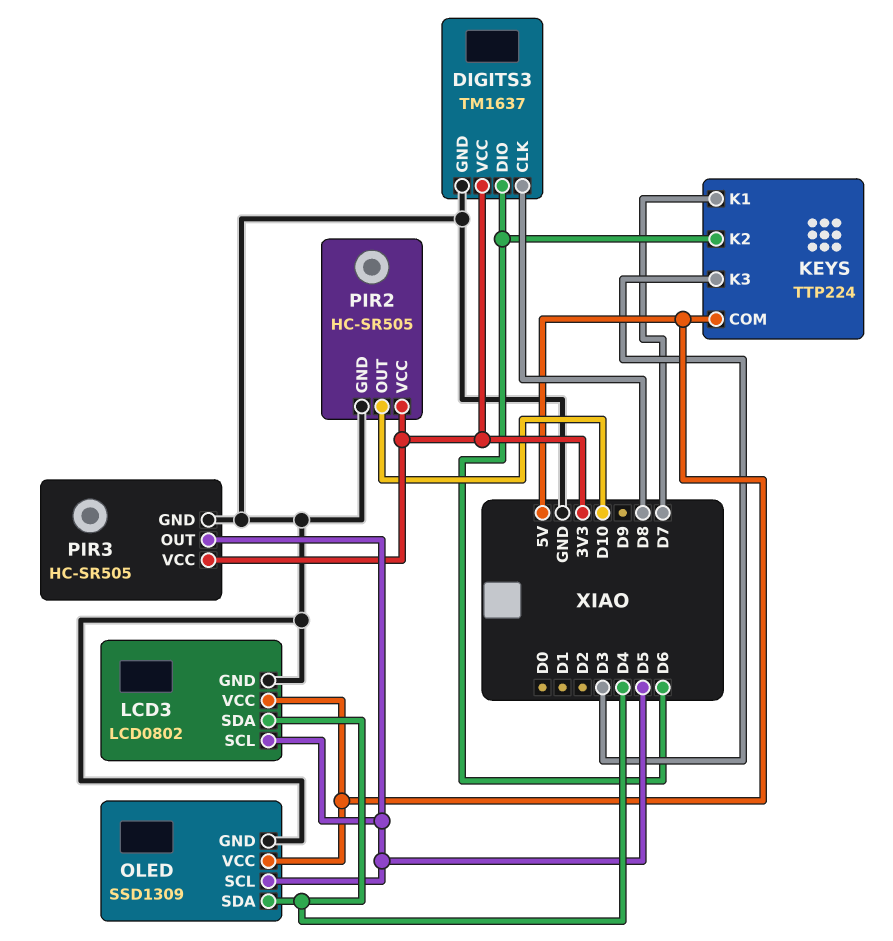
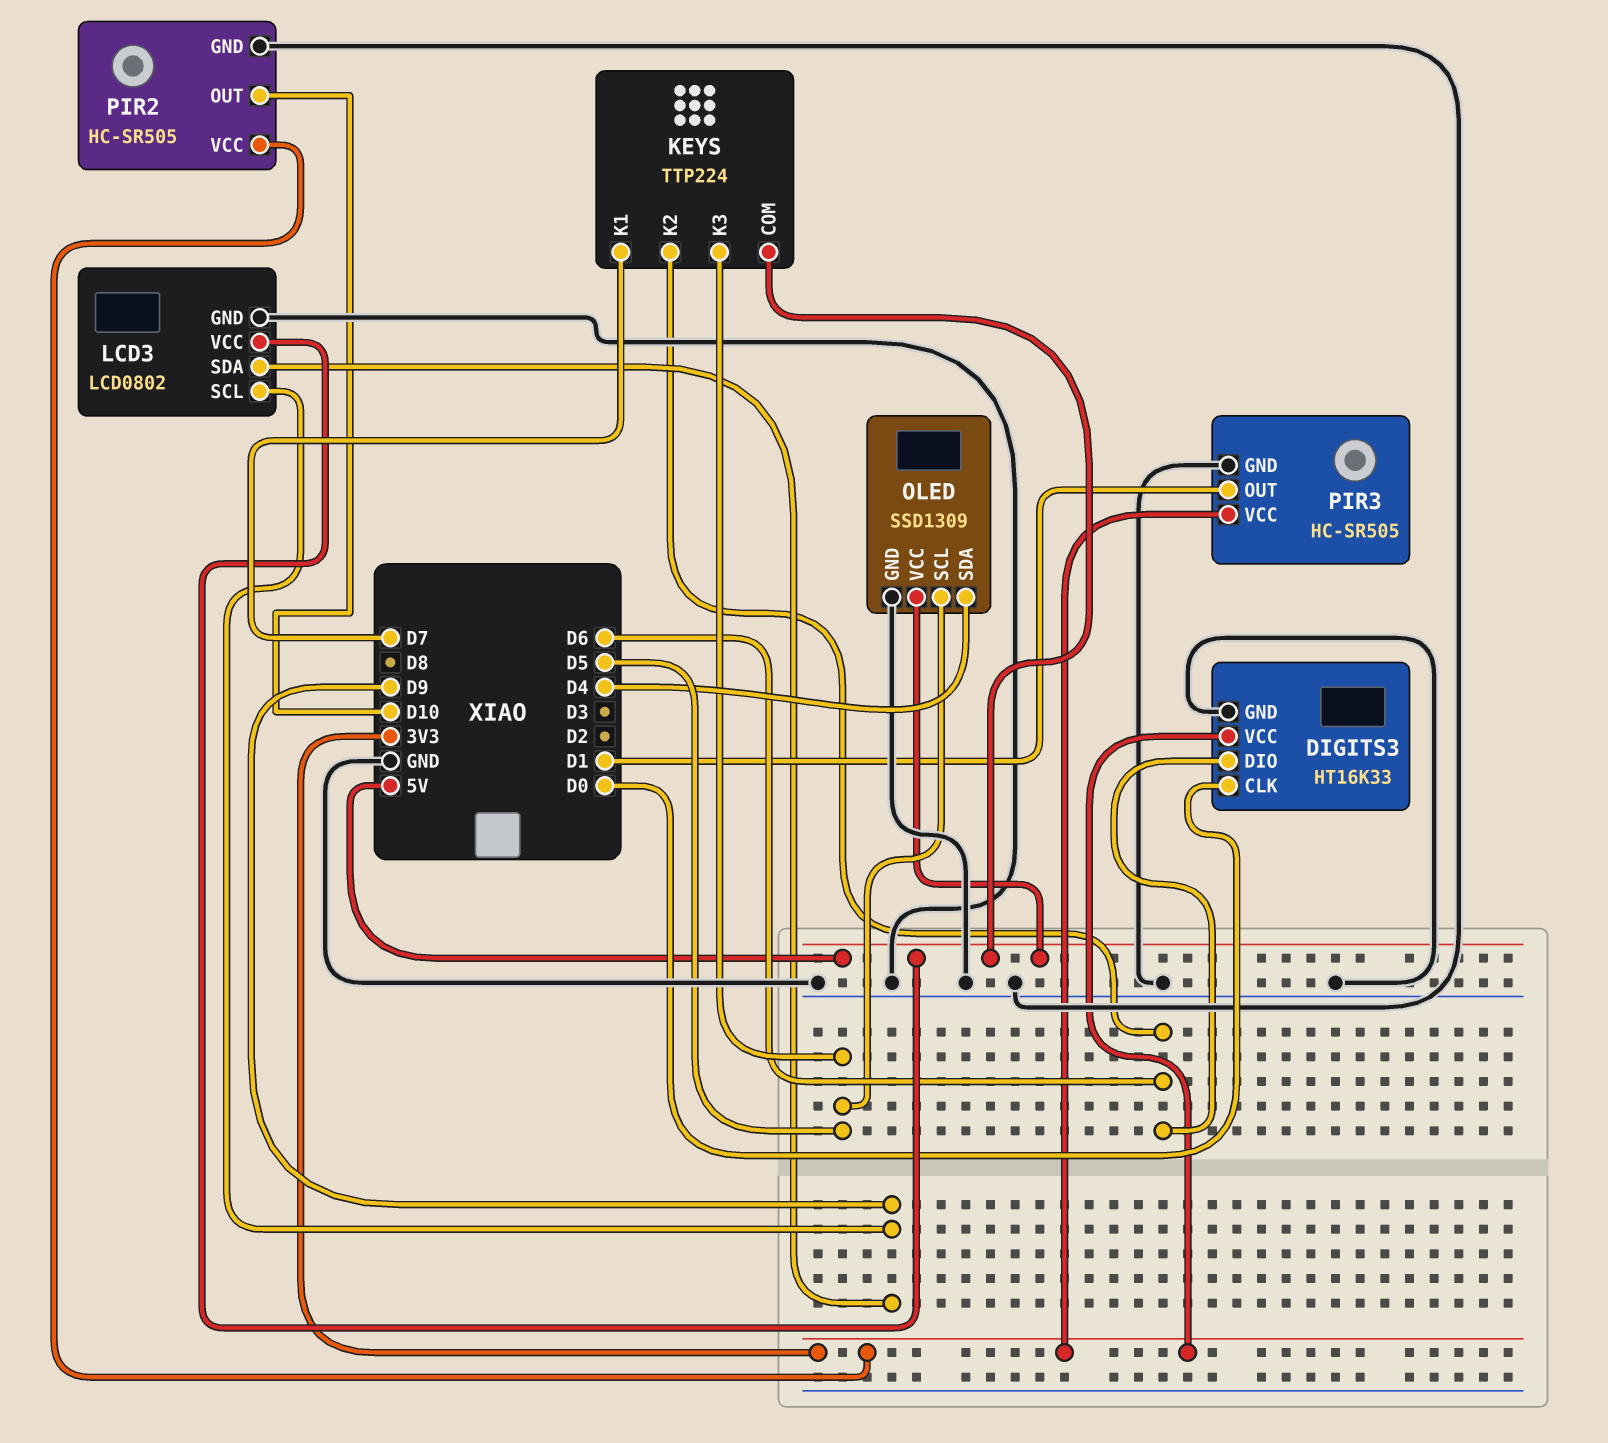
DIGITS3: TM1637 -> HT16K33
DIGITS3 pin CLK: D8 -> D0
KEYS pin K3: D3 -> D5
LCD3 pin SCL: D5 -> D9
LCD3 pin SDA: D4 -> D9
PIR3 pin OUT: D5 -> D1

